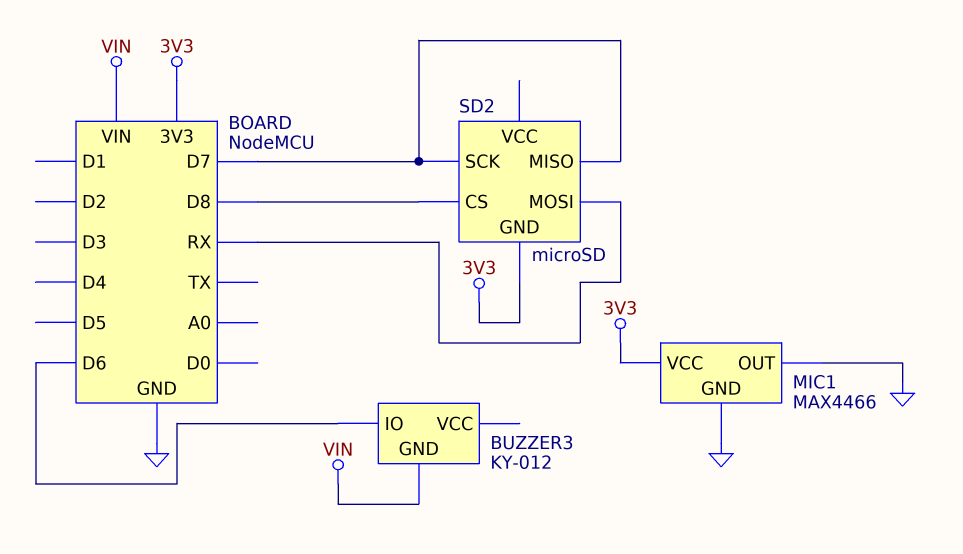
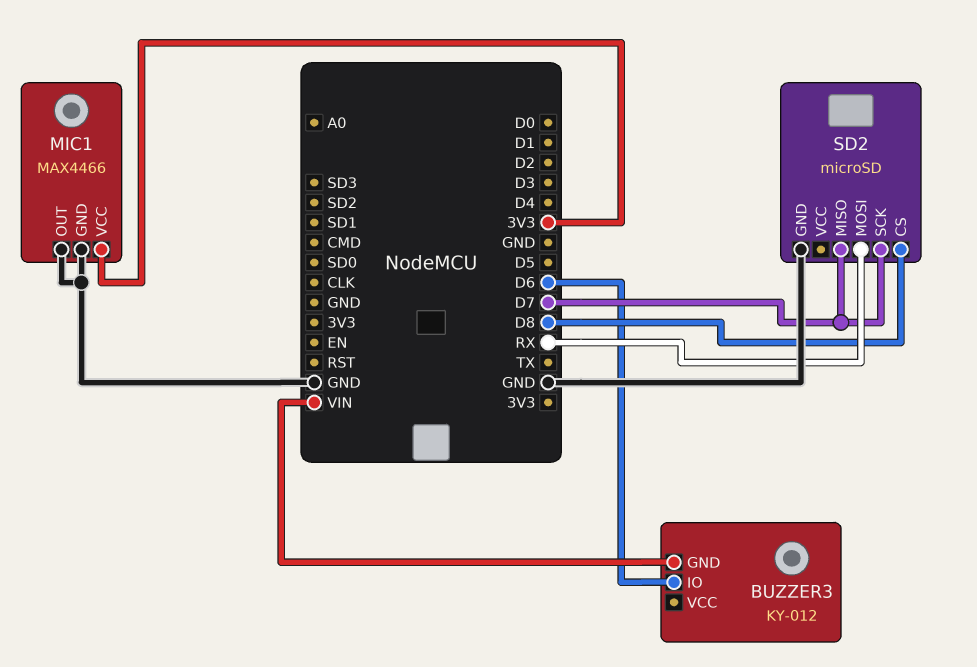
SD2 pin GND: 3V3 -> GND

